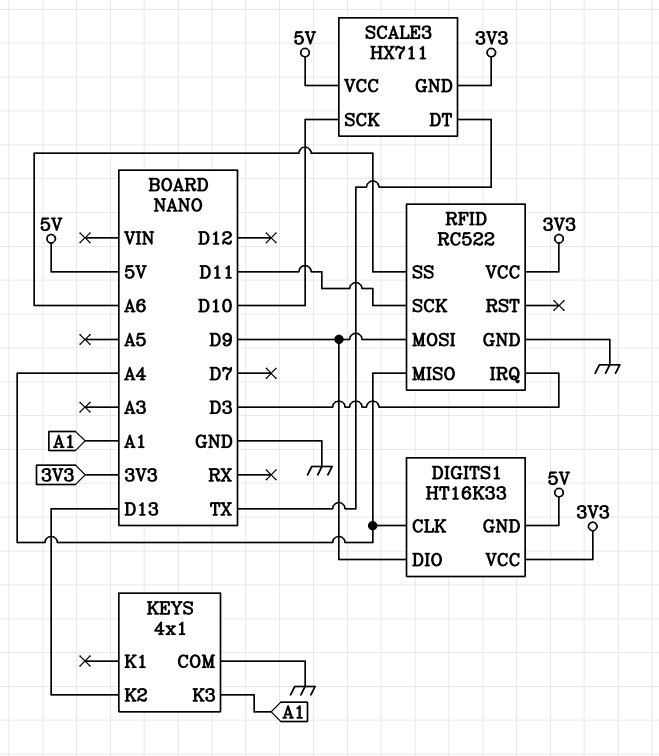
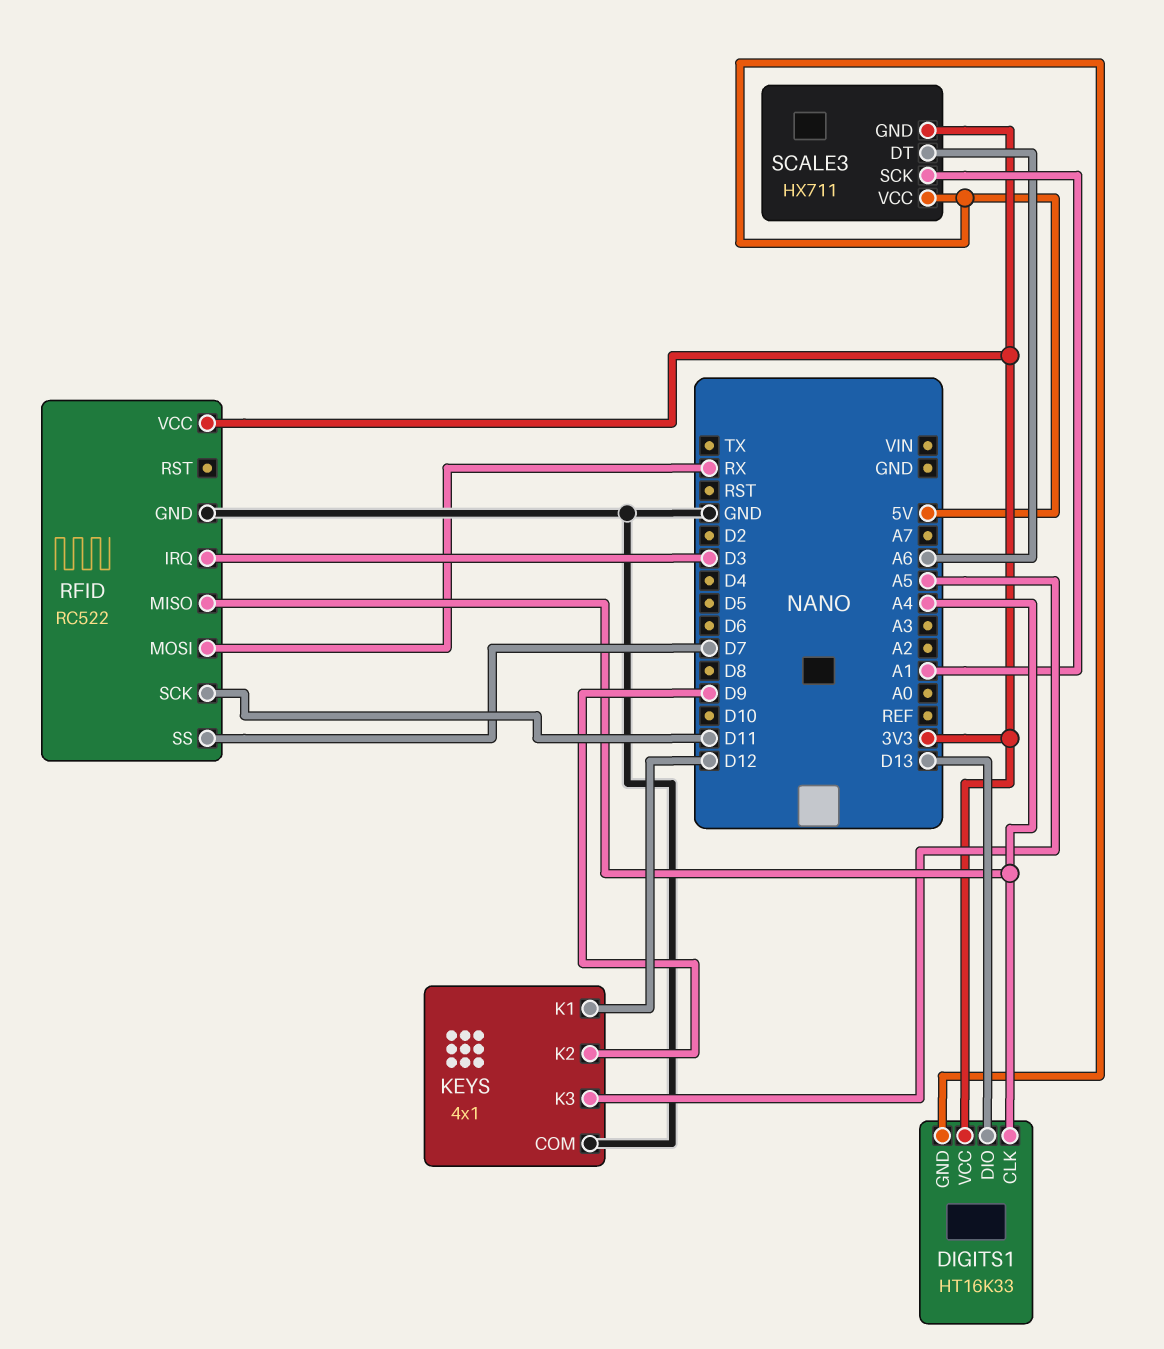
DIGITS1 pin DIO: D9 -> D13
KEYS pin K1: none -> D12
KEYS pin K2: D13 -> D9
KEYS pin K3: A1 -> A5
RFID pin MOSI: D9 -> RX
RFID pin SS: A6 -> D7
SCALE3 pin DT: TX -> A6
SCALE3 pin SCK: D10 -> A1

